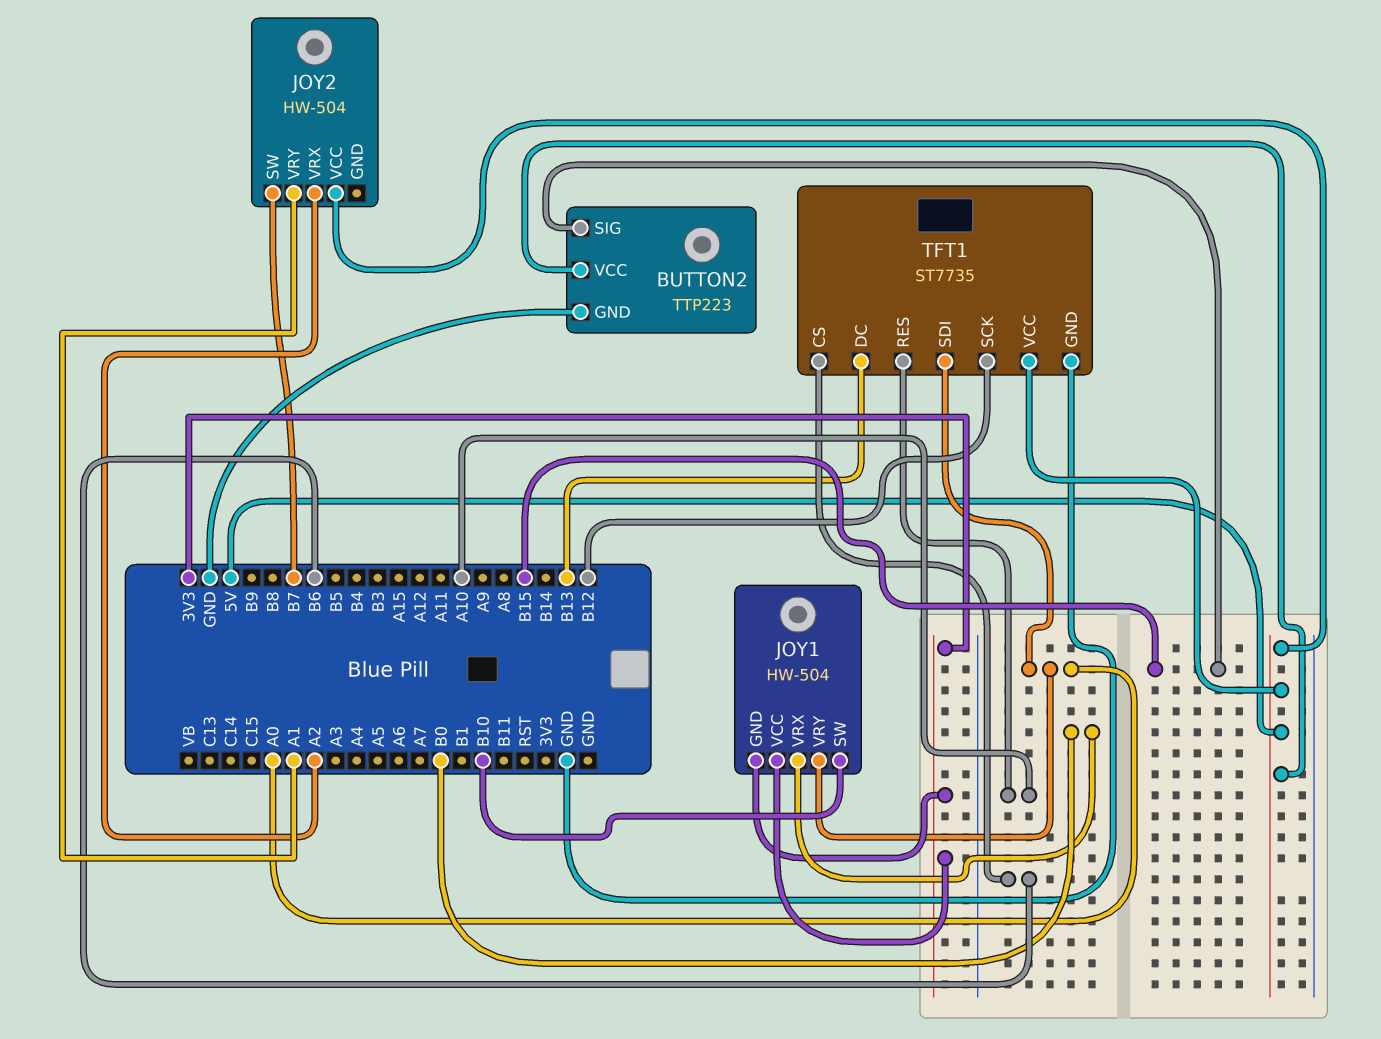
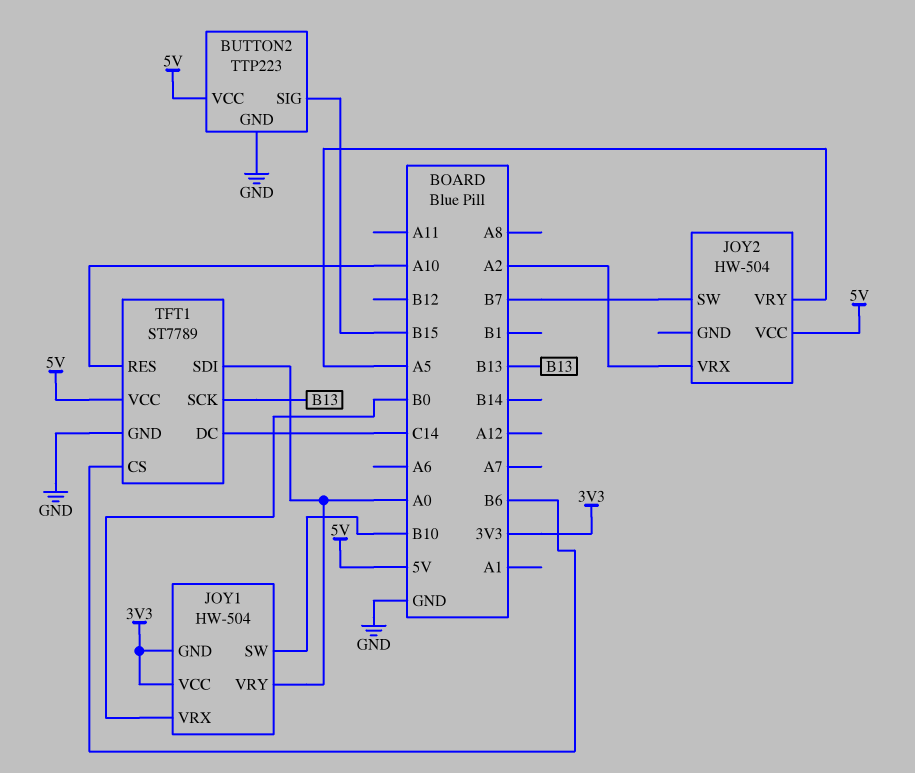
JOY2 pin VRY: A1 -> A5
TFT1: ST7735 -> ST7789
TFT1 pin DC: B13 -> C14
TFT1 pin SCK: B12 -> B13

